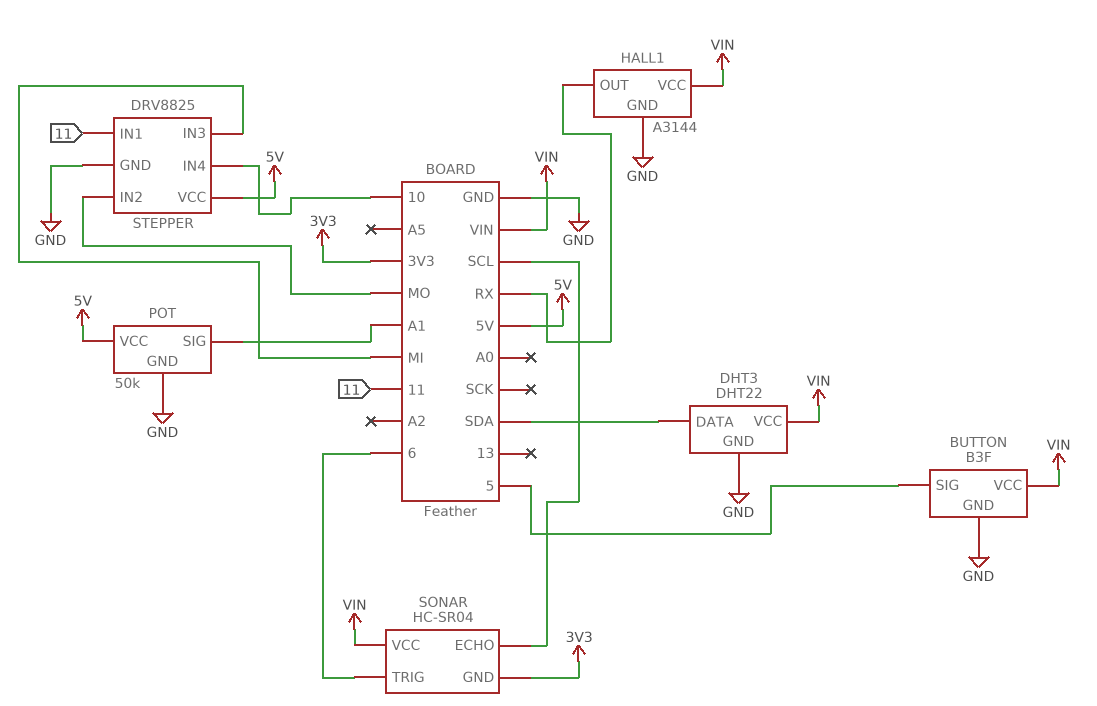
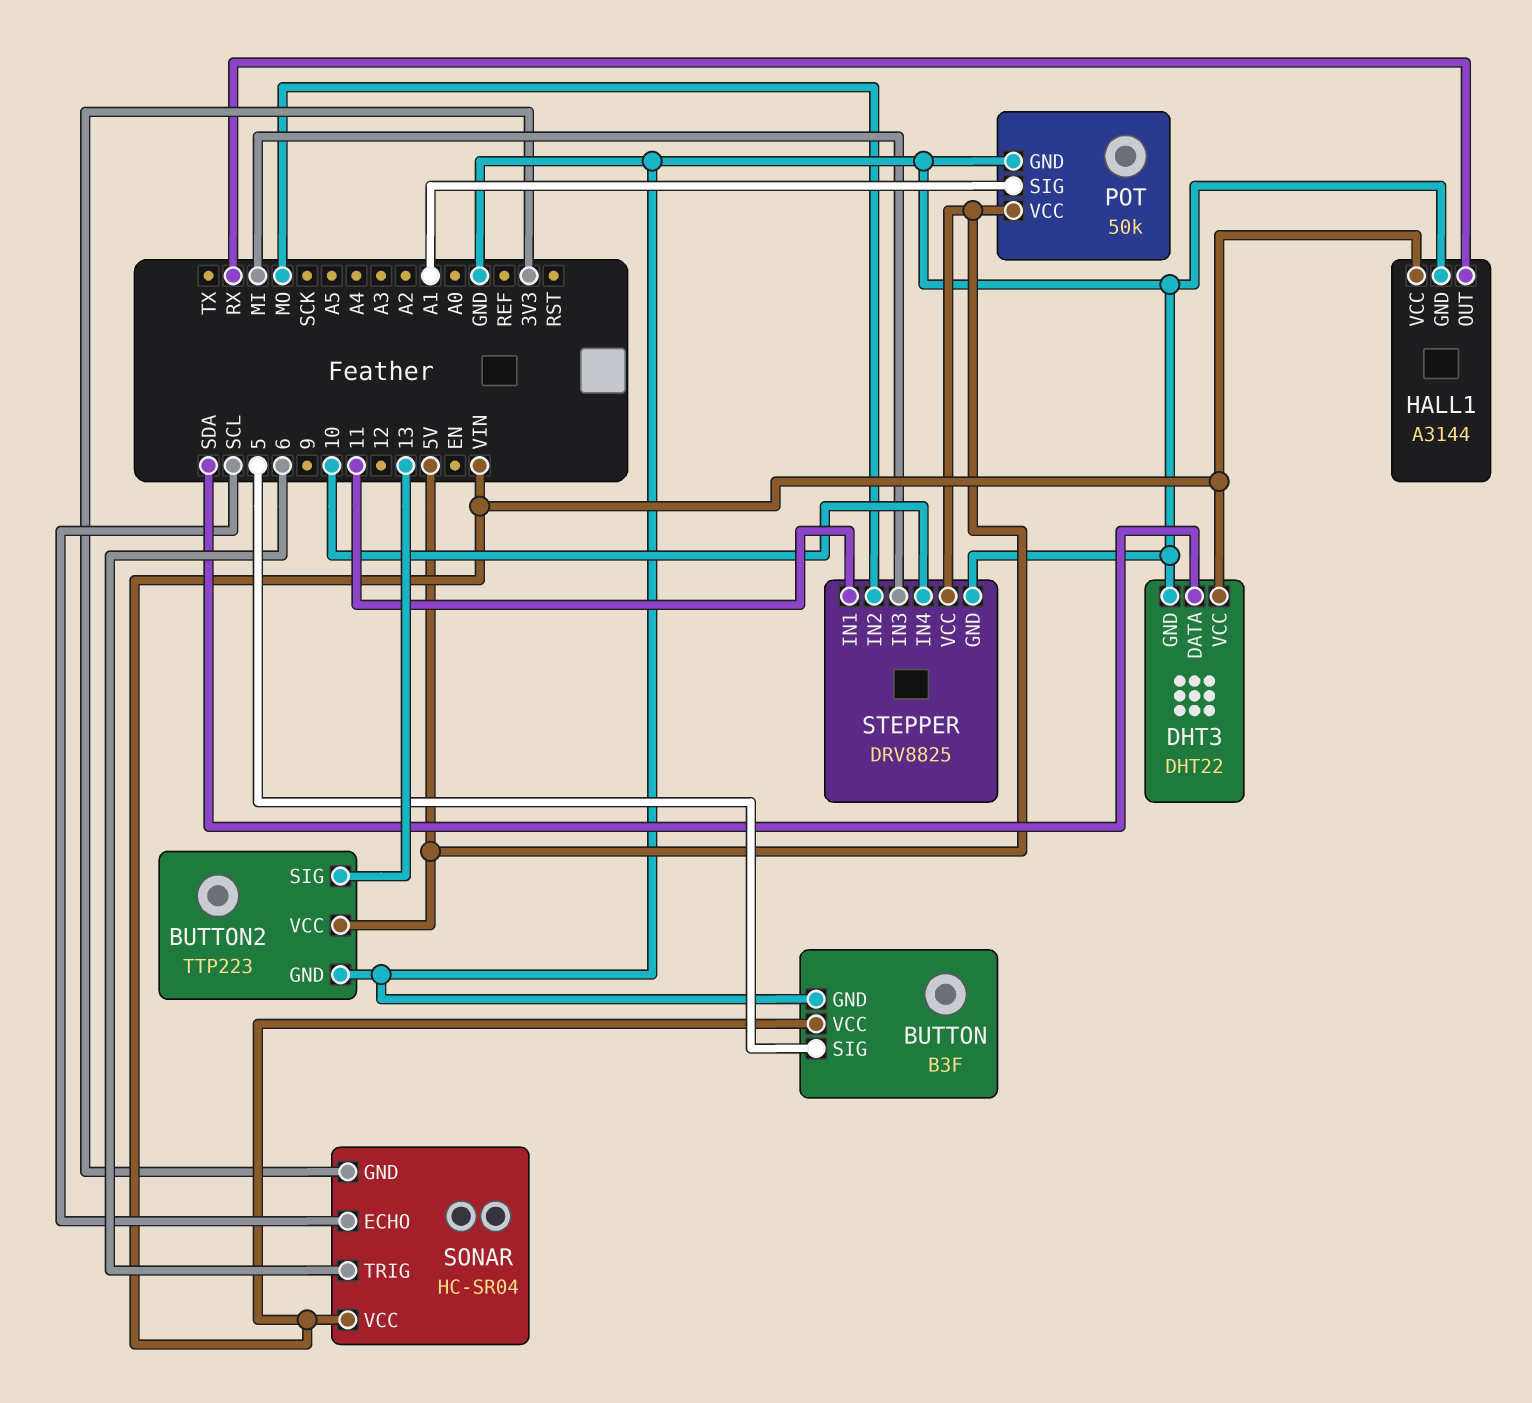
BUTTON2: none -> TTP223
BUTTON2 pin GND: none -> GND
BUTTON2 pin SIG: none -> 13
BUTTON2 pin VCC: none -> 5V

